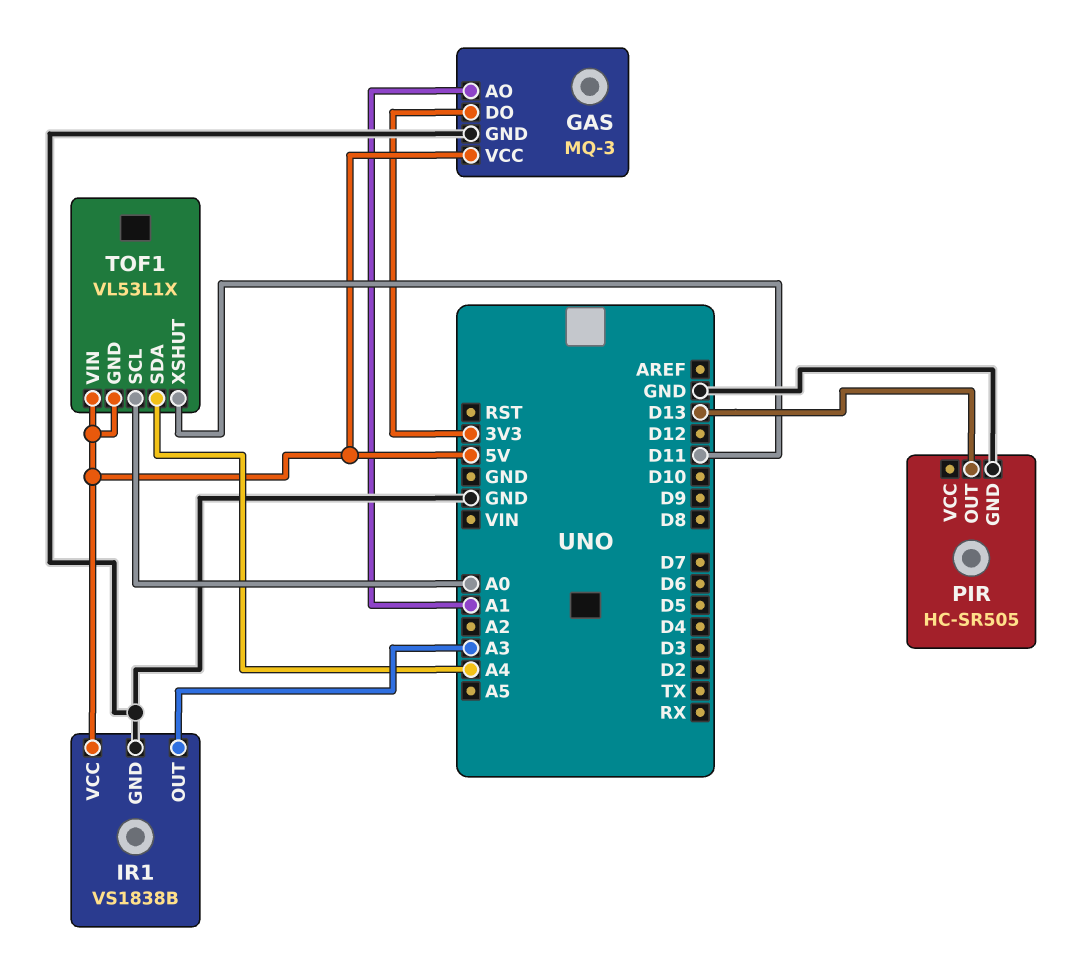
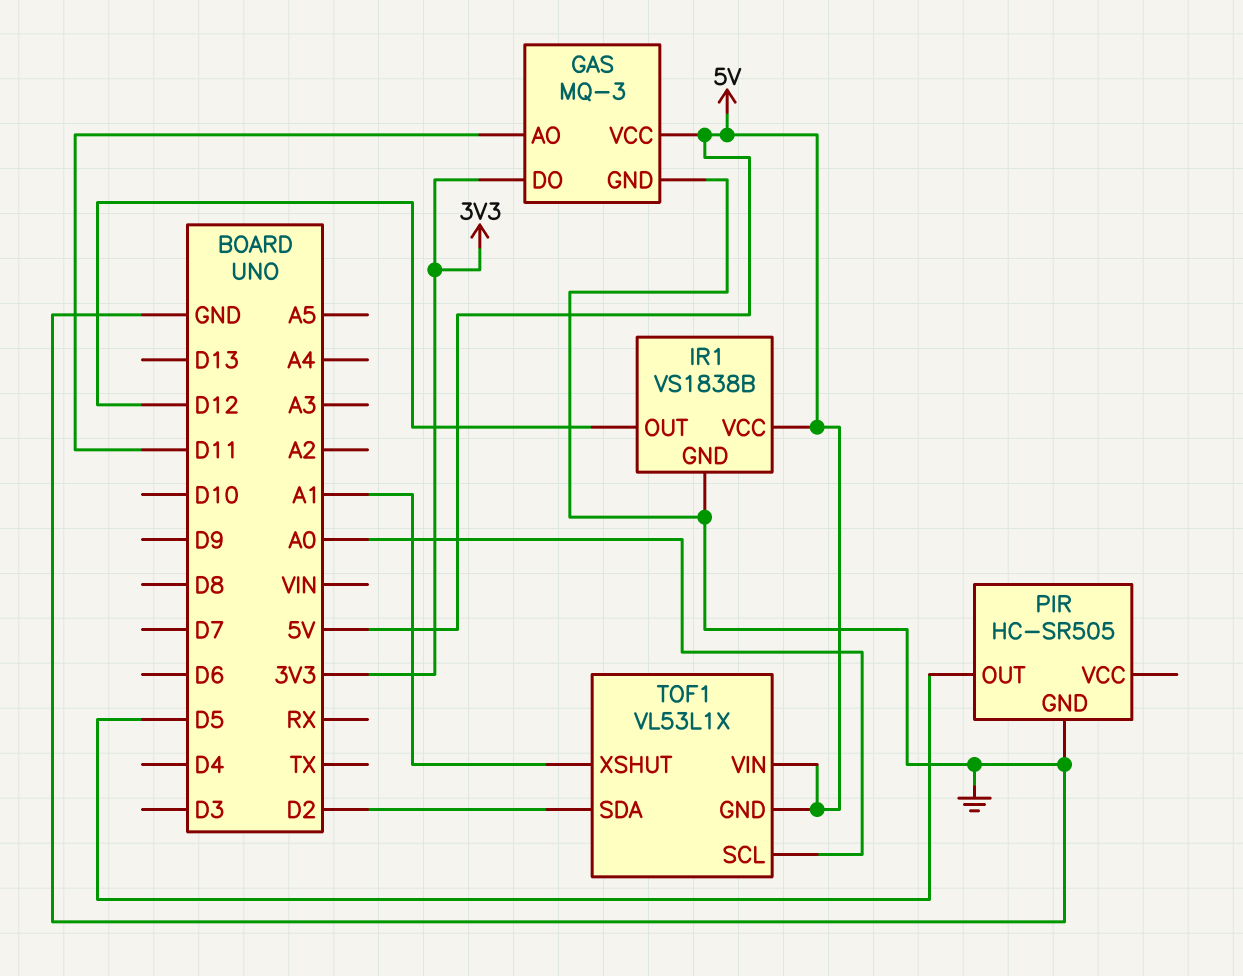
GAS pin AO: A1 -> D11
IR1 pin OUT: A3 -> D12
PIR pin OUT: D13 -> D5
TOF1 pin SDA: A4 -> D2
TOF1 pin XSHUT: D11 -> A1

